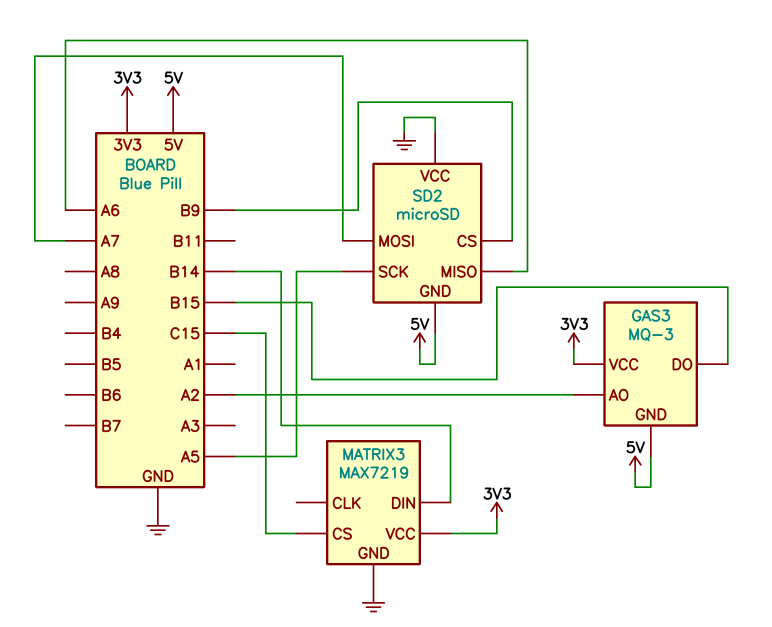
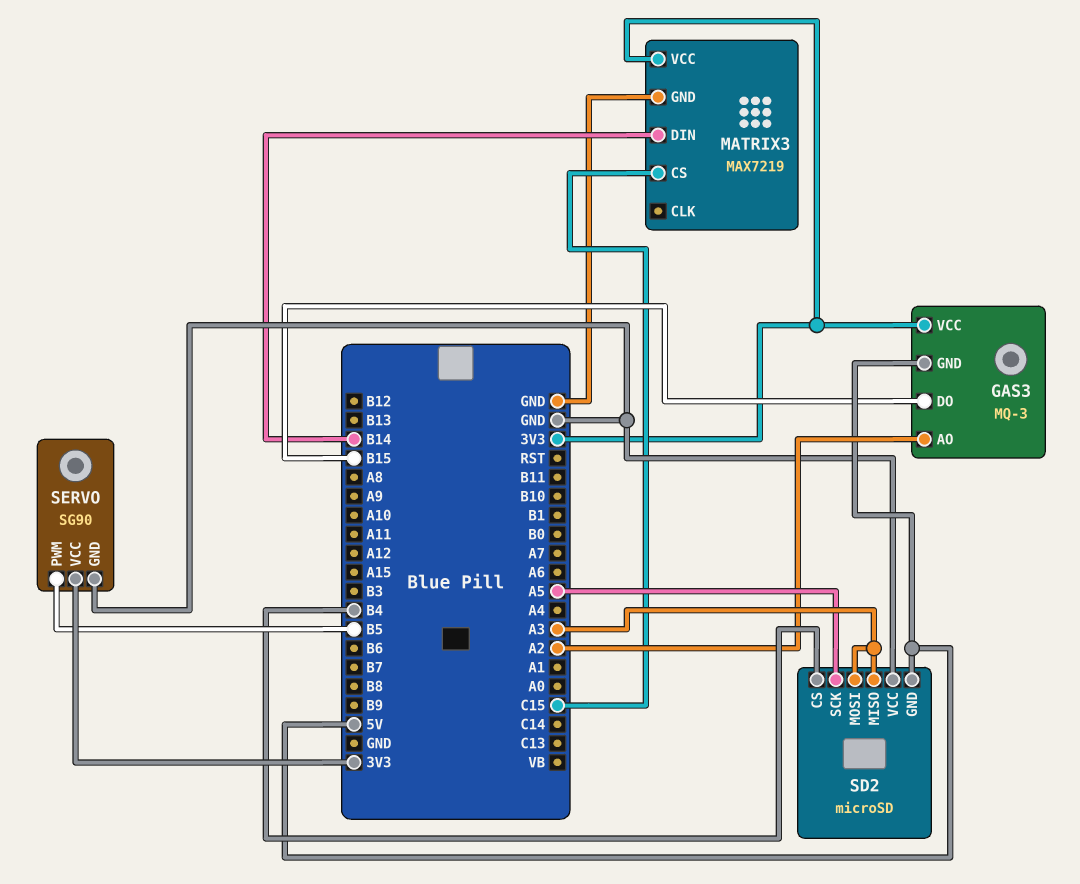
SD2 pin CS: B9 -> B4
SD2 pin MISO: A6 -> A3
SD2 pin MOSI: A7 -> A3
SERVO: none -> SG90
SERVO pin GND: none -> GND
SERVO pin PWM: none -> B5
SERVO pin VCC: none -> 3V3

